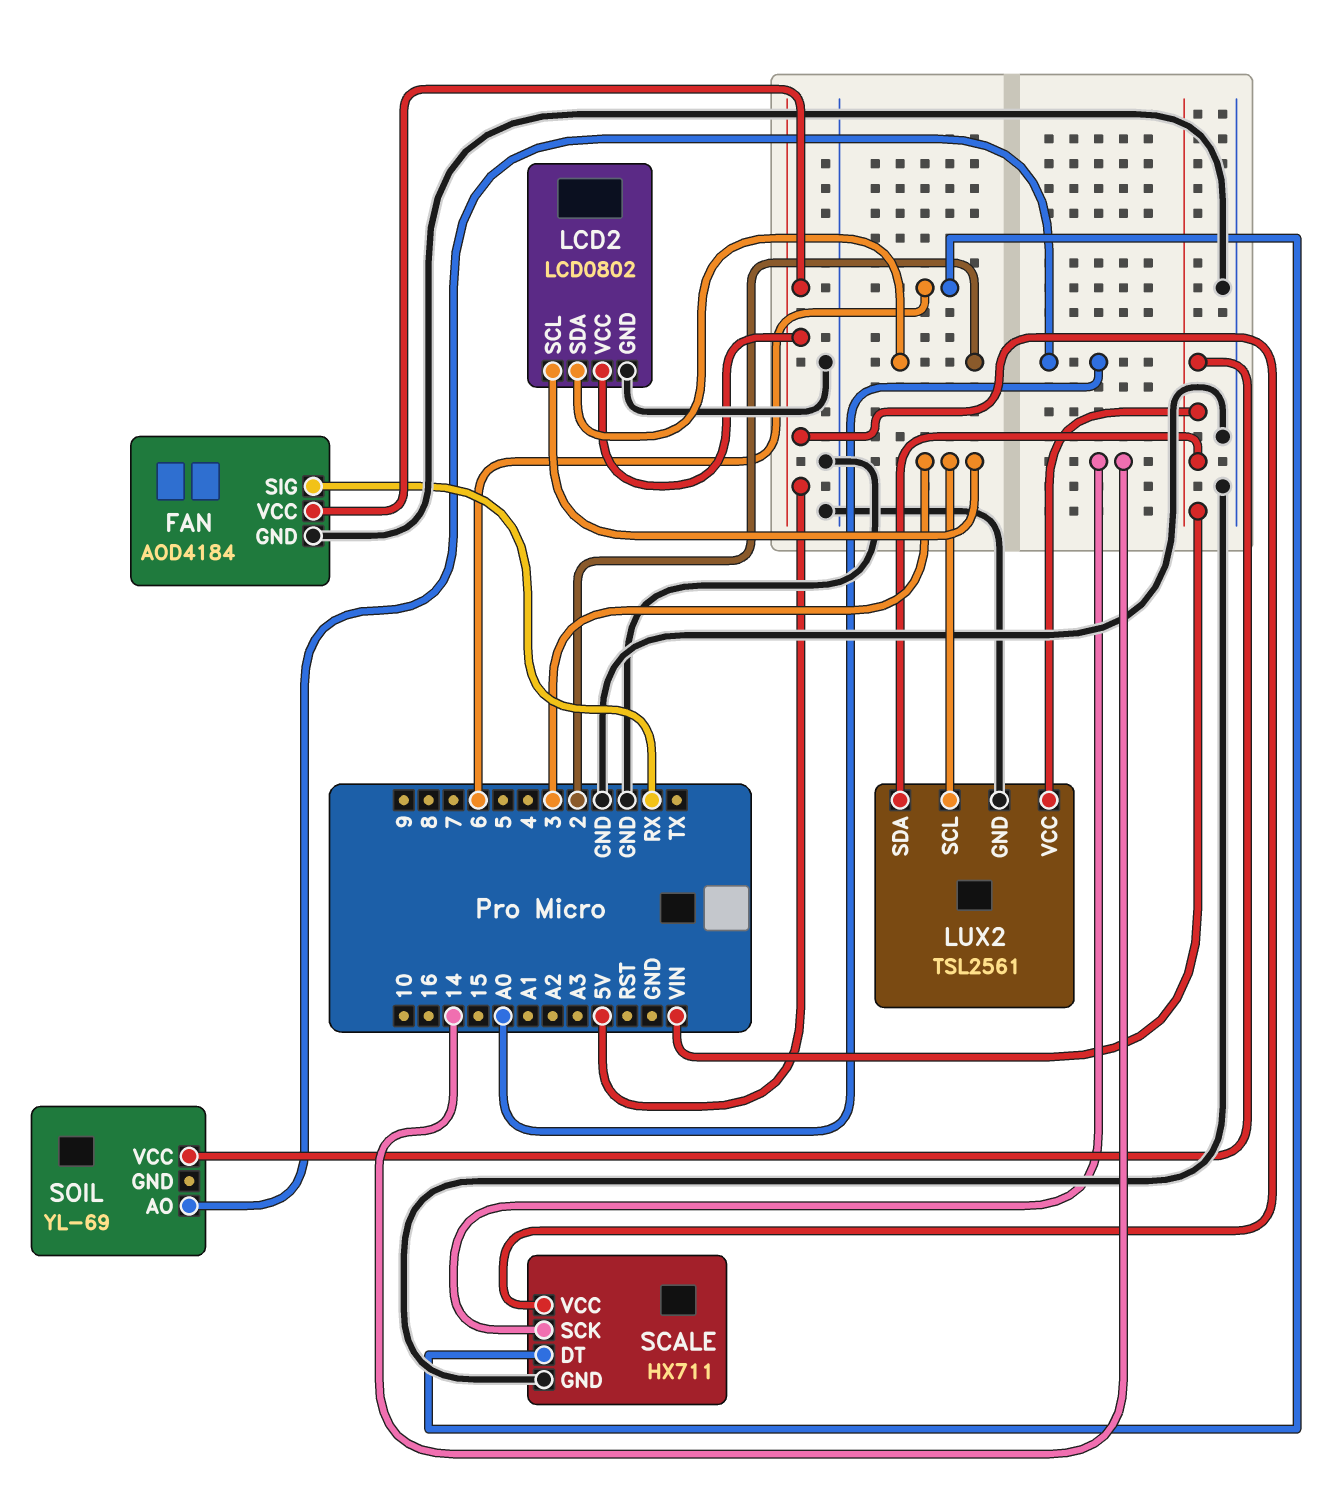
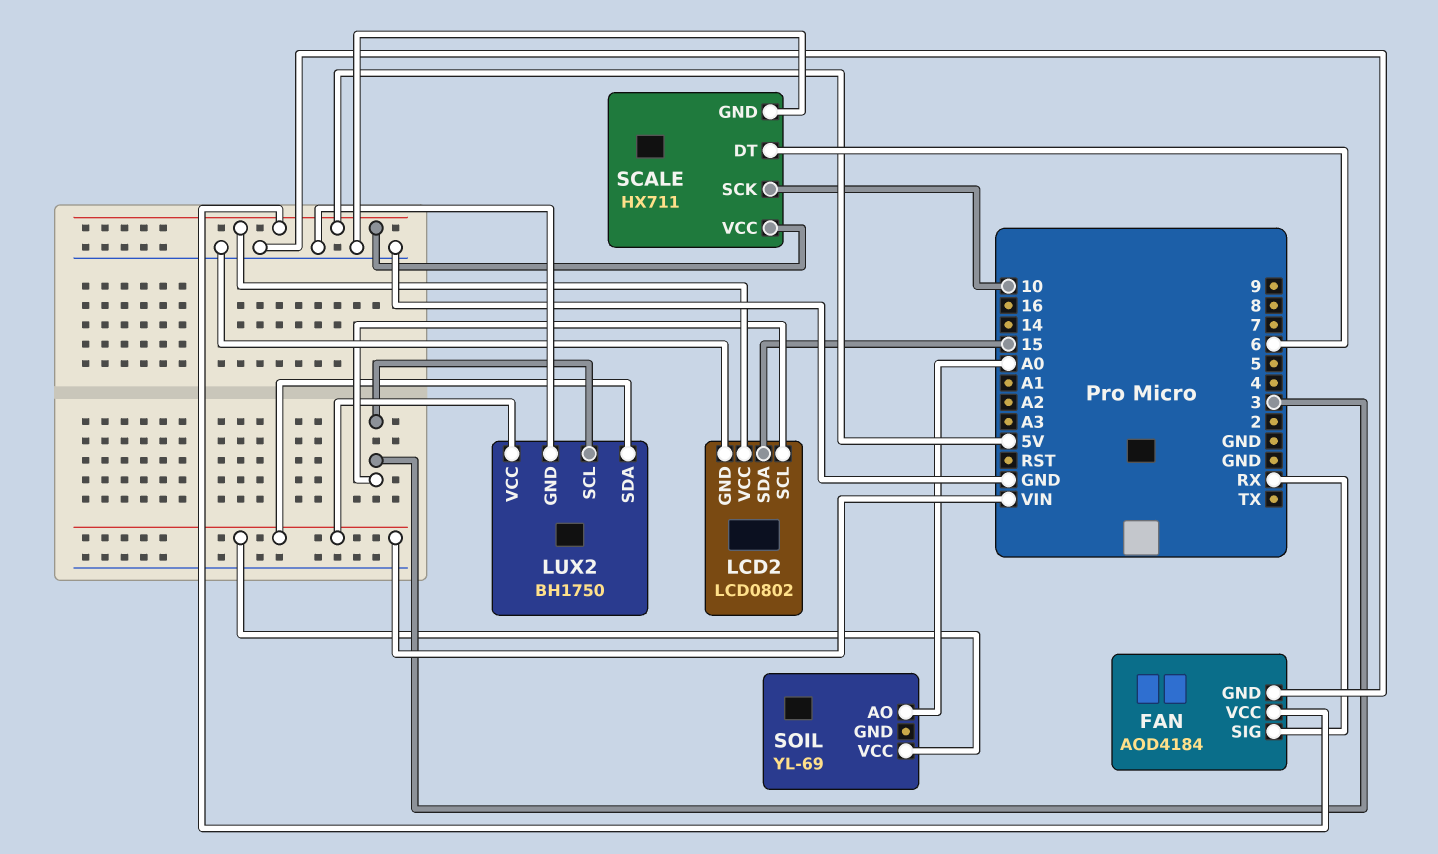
LCD2 pin SDA: 2 -> 15
LUX2: TSL2561 -> BH1750
SCALE pin SCK: 14 -> 10

